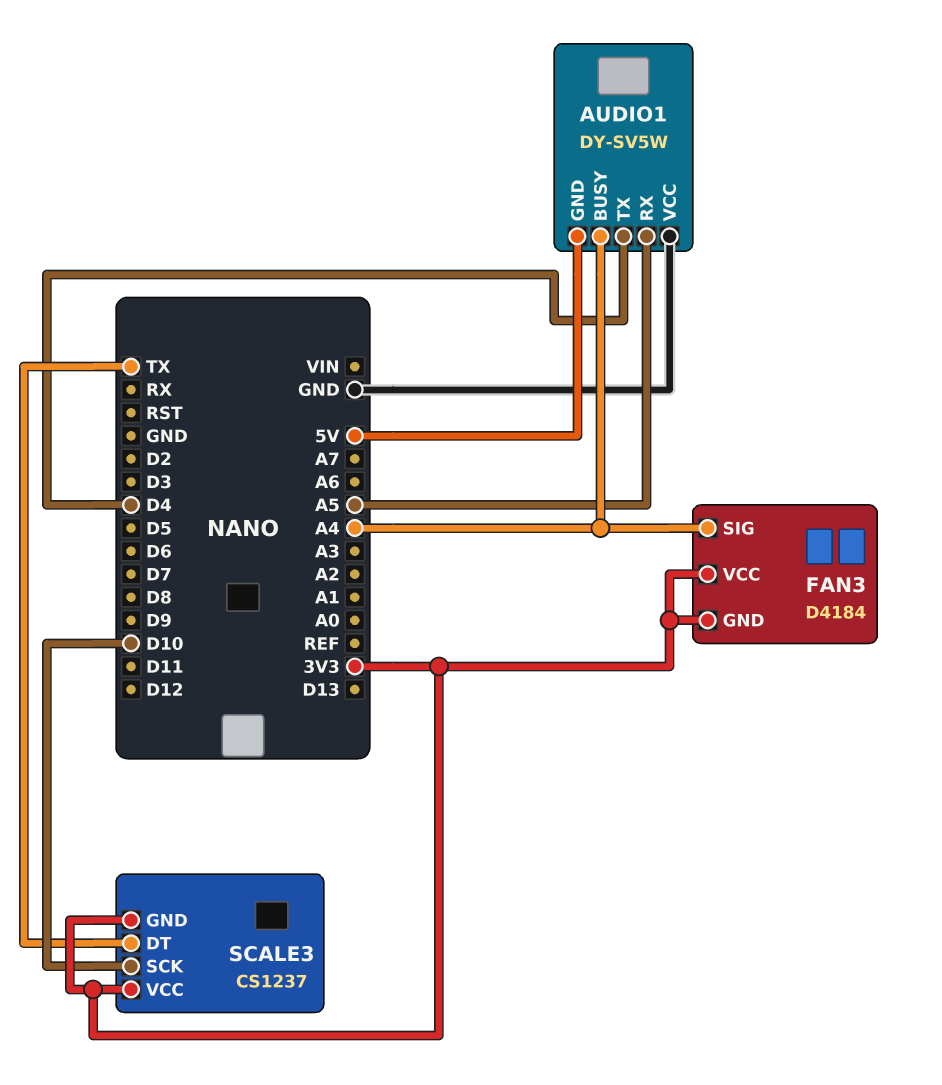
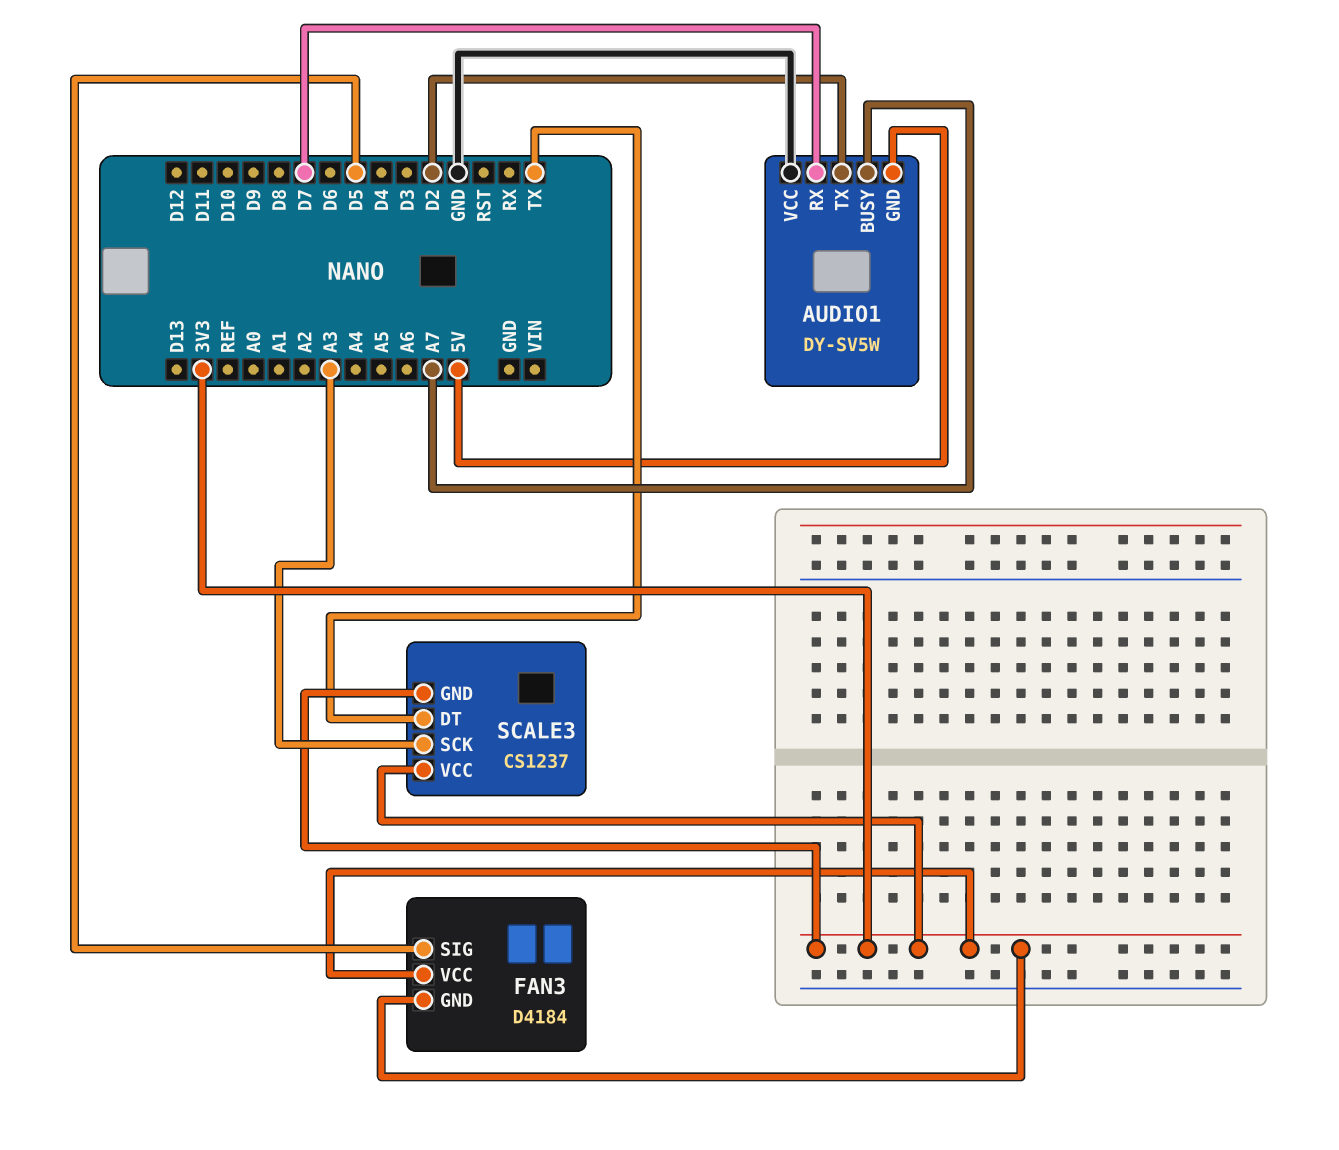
AUDIO1 pin BUSY: A4 -> A7
AUDIO1 pin RX: A5 -> D7
AUDIO1 pin TX: D4 -> D2
FAN3 pin SIG: A4 -> D5
SCALE3 pin SCK: D10 -> A3

